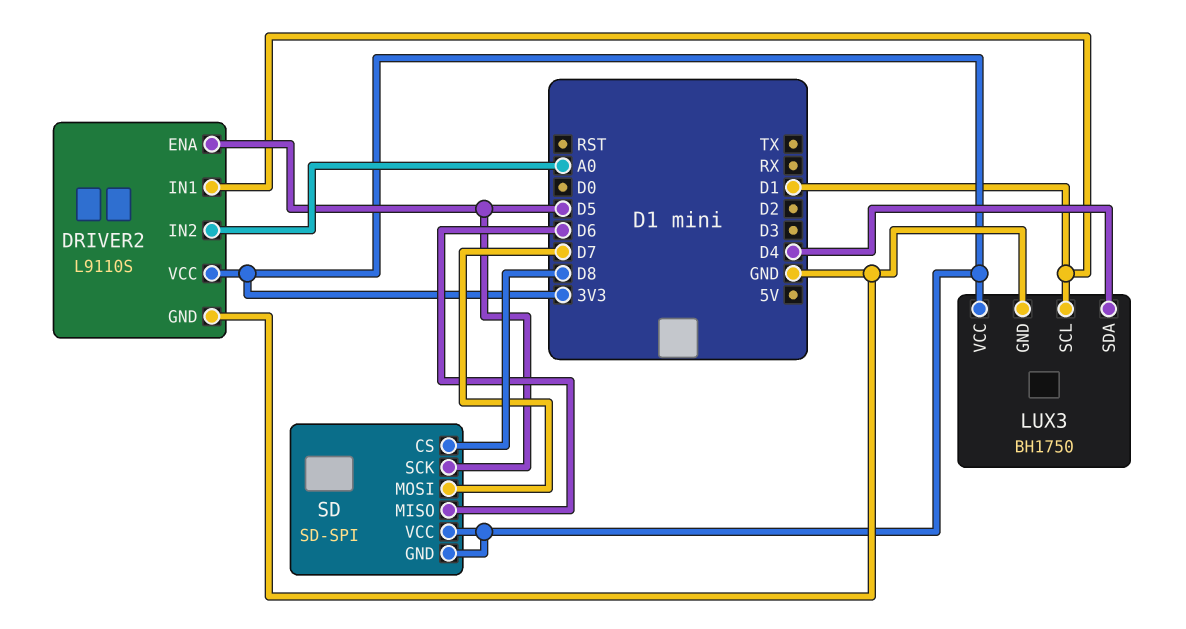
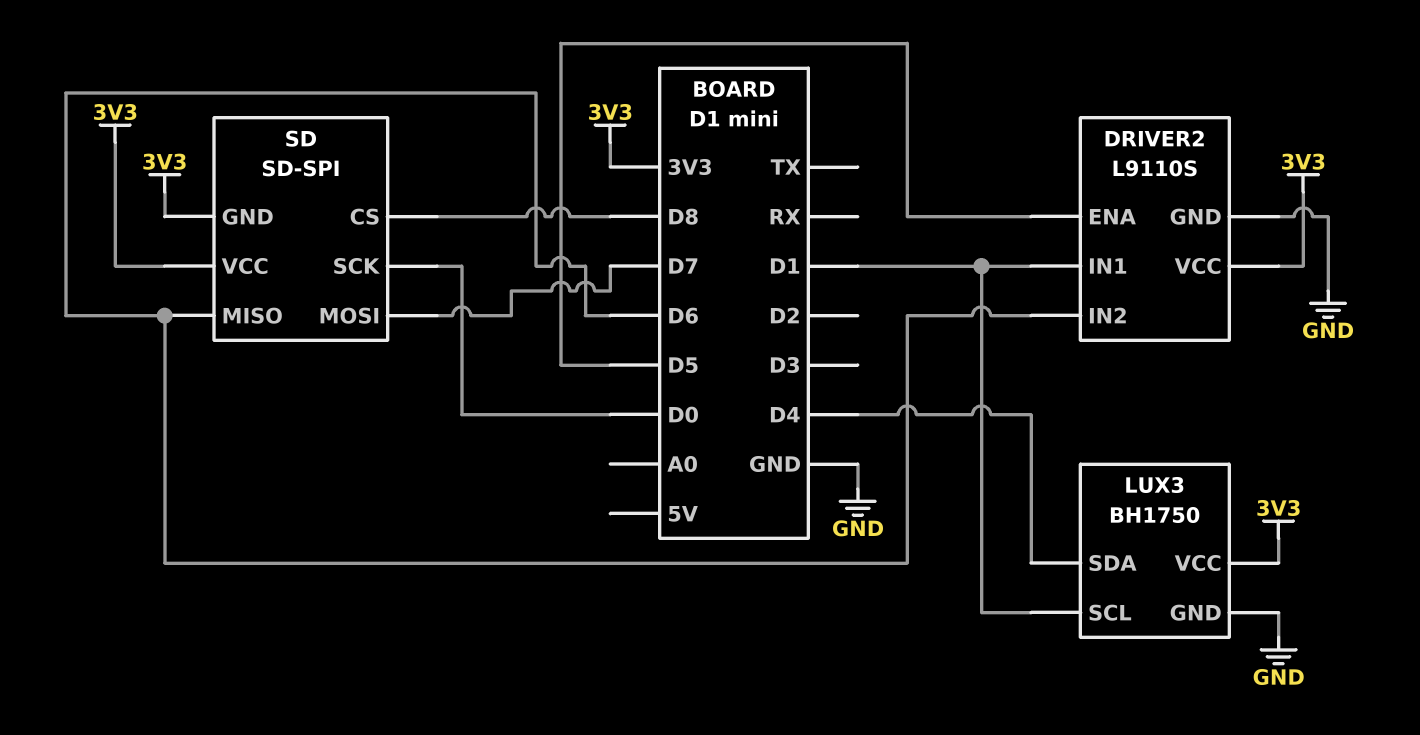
DRIVER2 pin IN2: A0 -> D6
SD pin SCK: D5 -> D0

